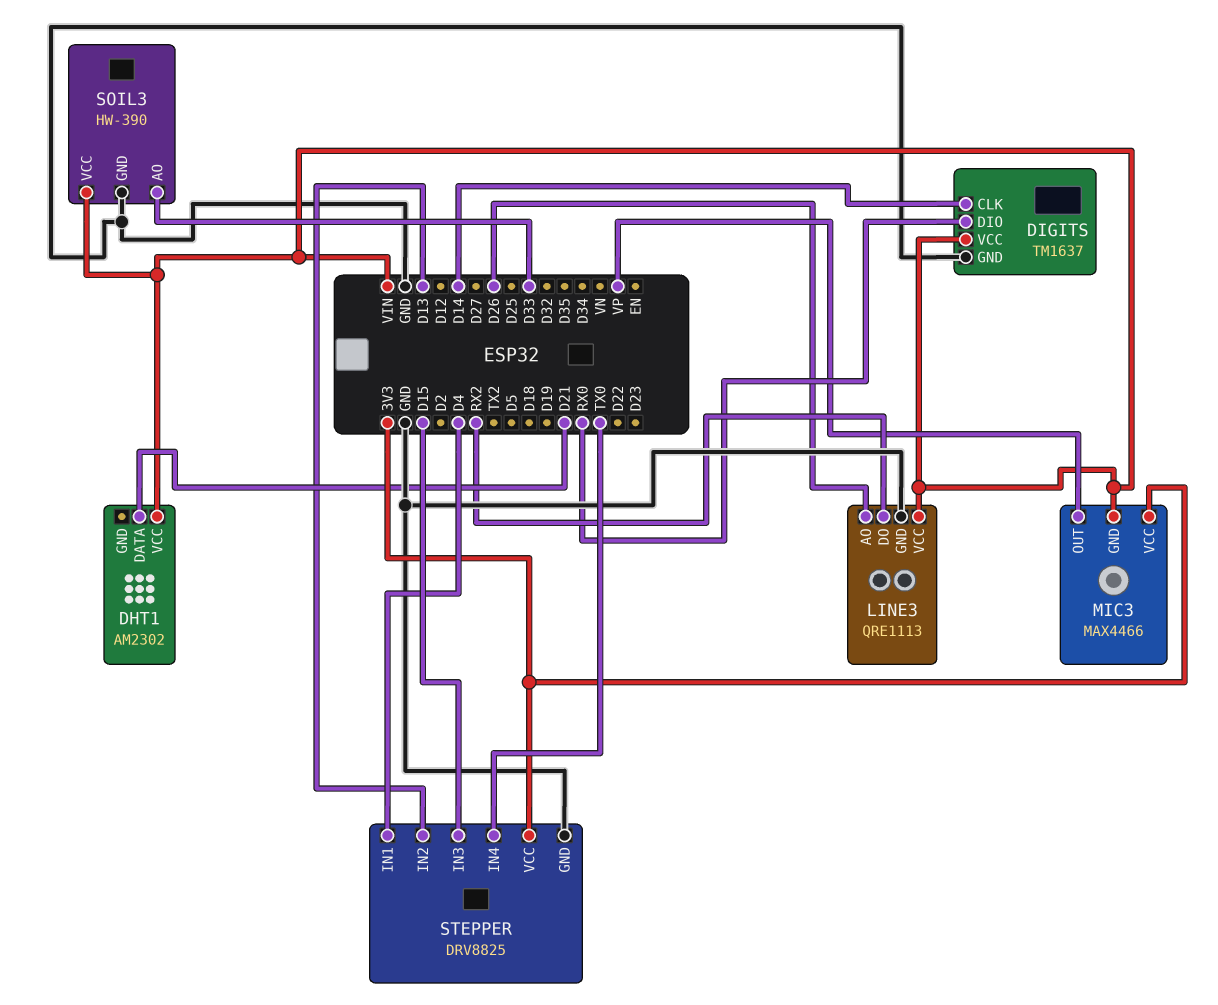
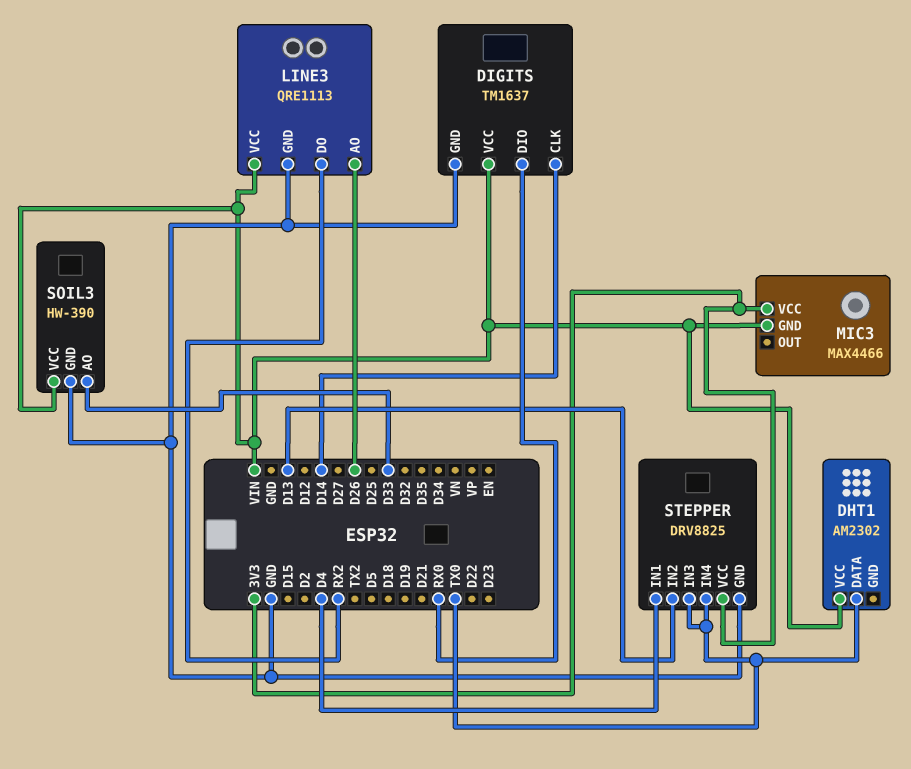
DHT1 pin DATA: D21 -> TX0
MIC3 pin OUT: VP -> none
STEPPER pin IN3: D15 -> TX0

